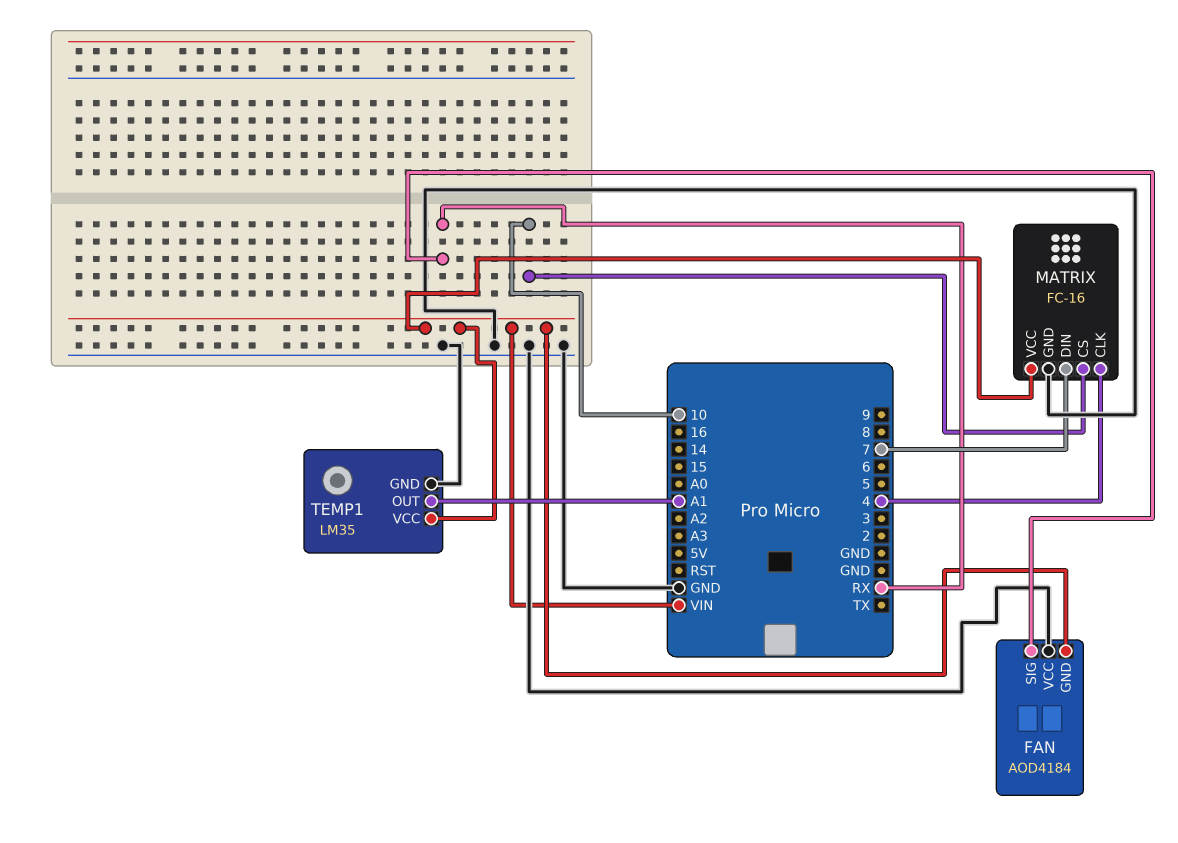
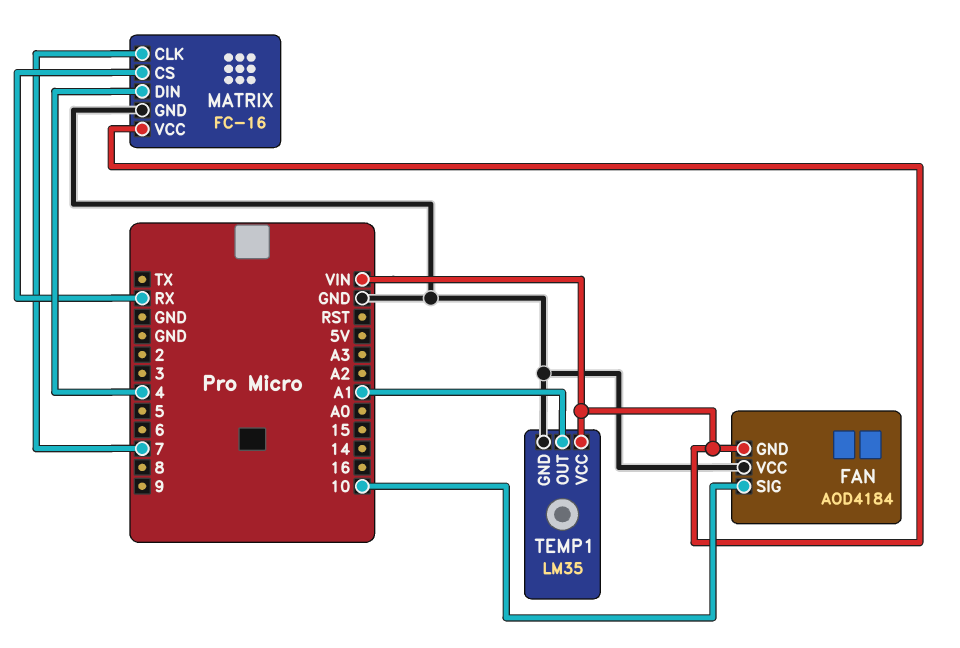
FAN pin SIG: RX -> 10
MATRIX pin CLK: 4 -> 7
MATRIX pin CS: 10 -> RX
MATRIX pin DIN: 7 -> 4

